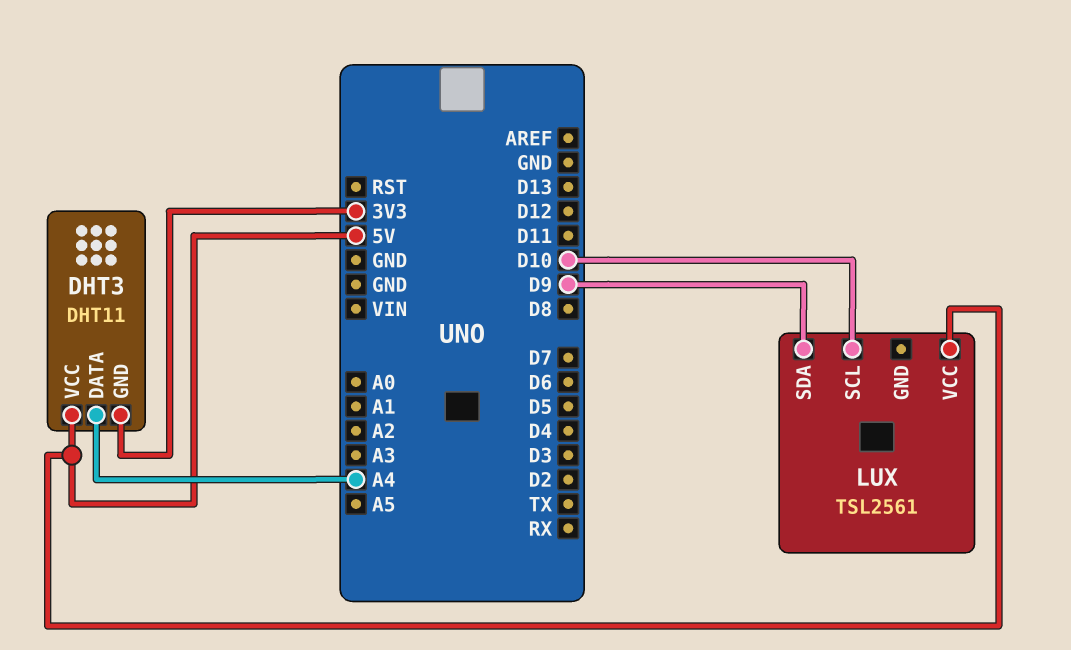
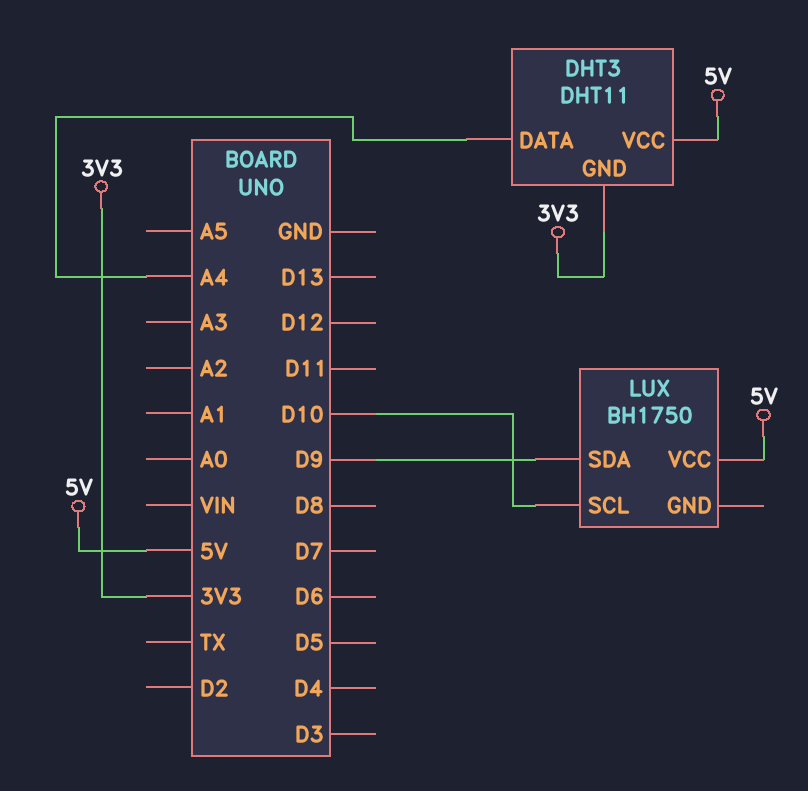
LUX: TSL2561 -> BH1750

